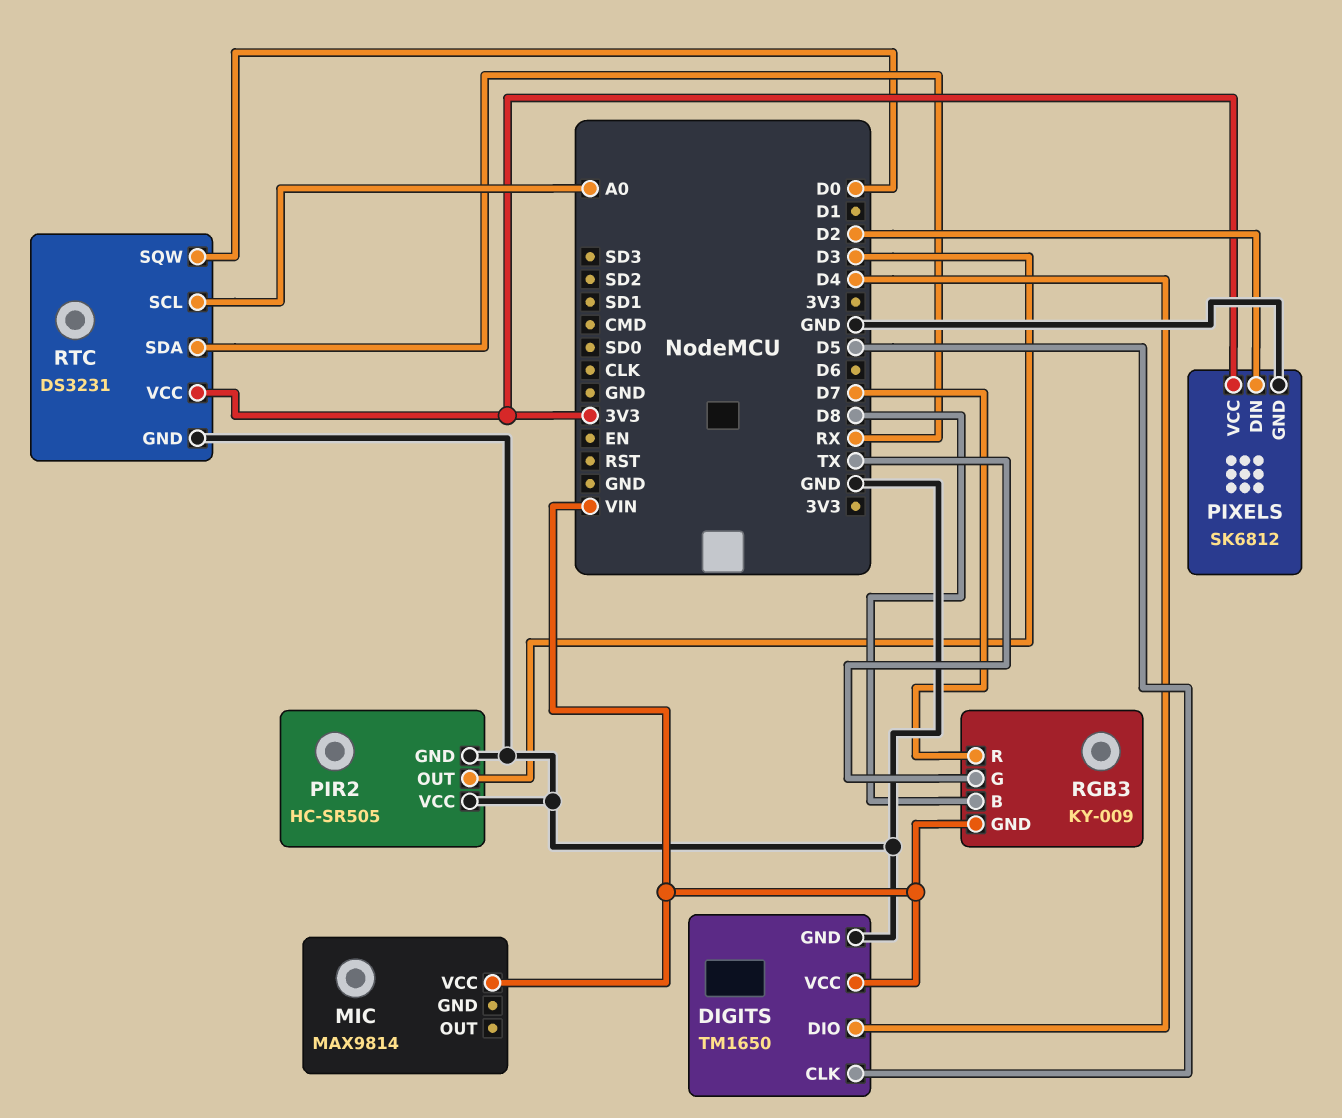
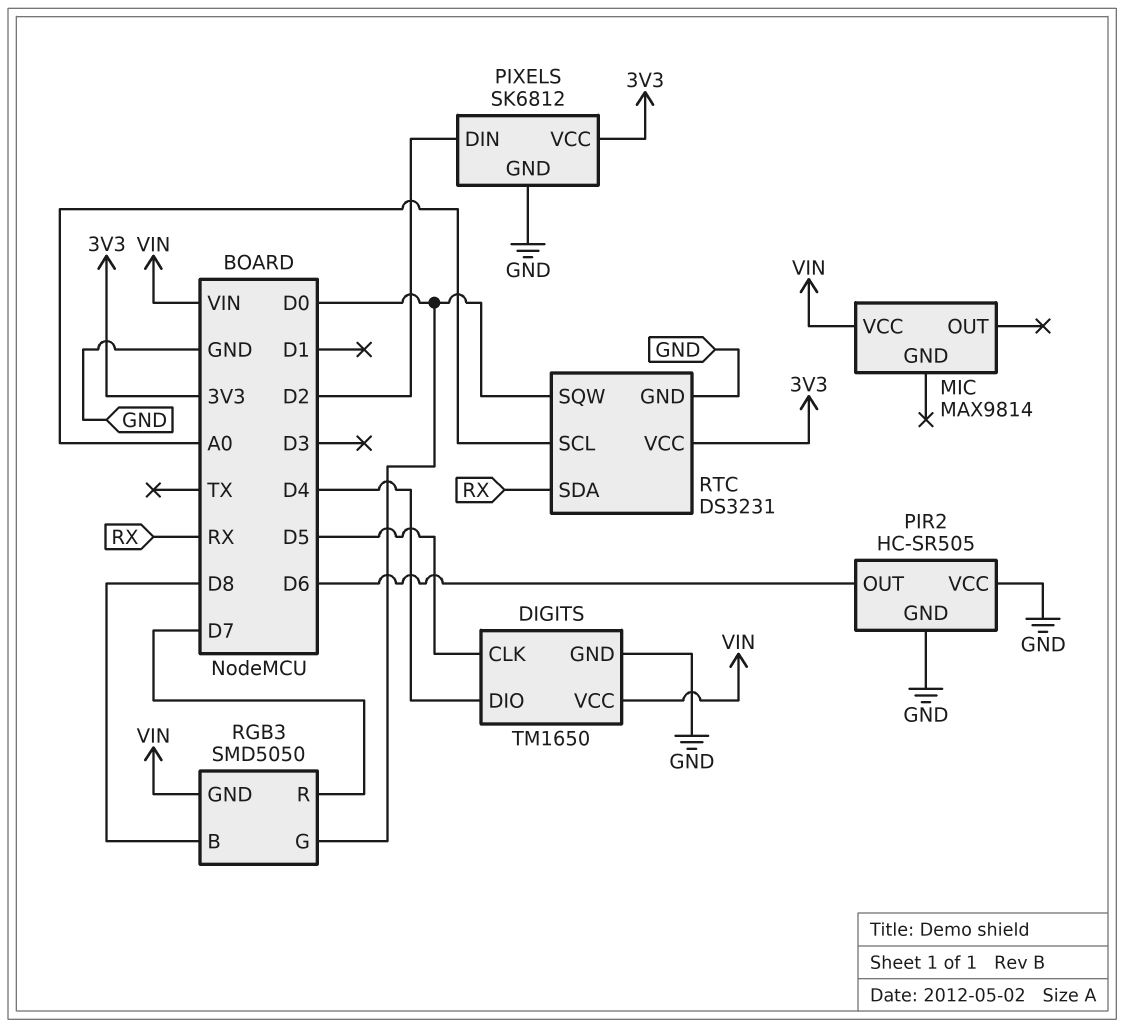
PIR2 pin OUT: D3 -> D6
RGB3: KY-009 -> SMD5050
RGB3 pin G: TX -> D0

